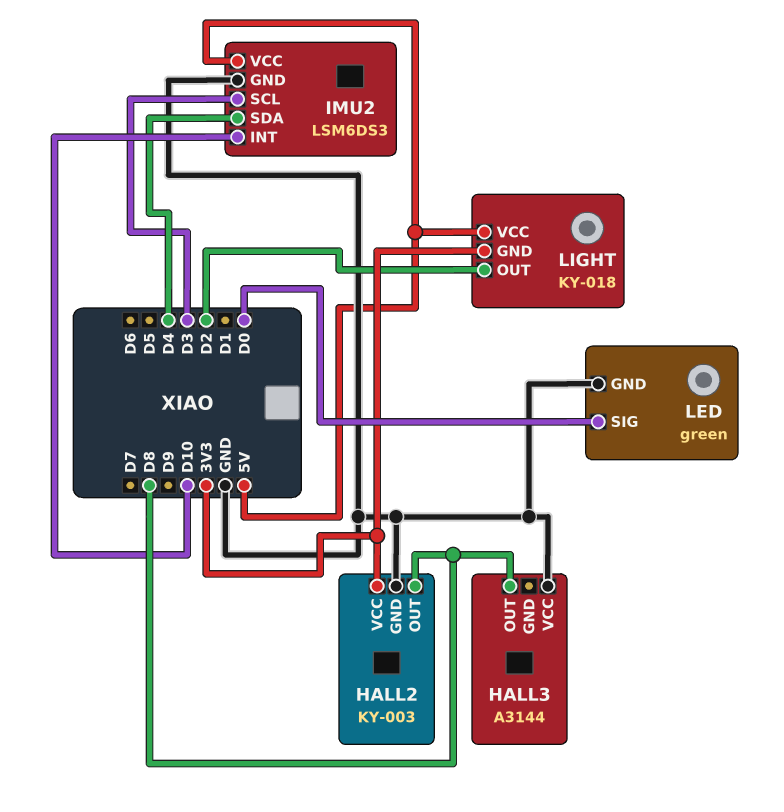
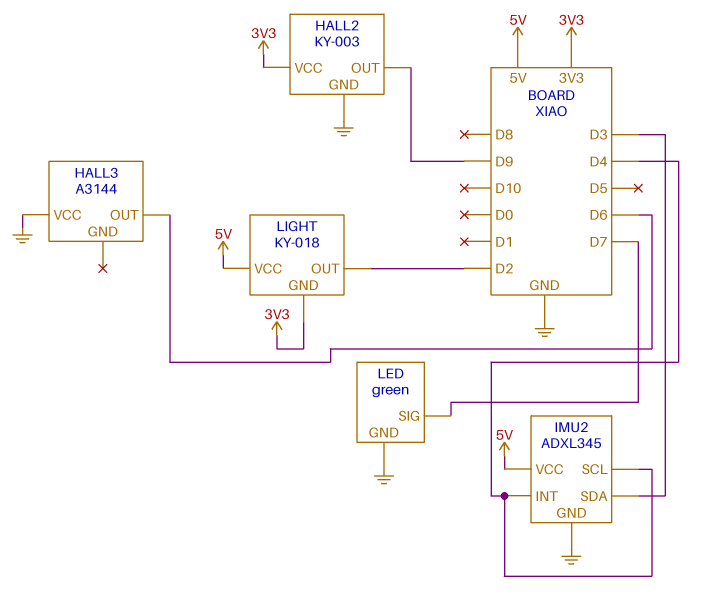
HALL2 pin OUT: D8 -> D9
HALL3 pin OUT: D8 -> D6
IMU2: LSM6DS3 -> ADXL345
IMU2 pin INT: D10 -> D4
IMU2 pin SCL: D3 -> D4
IMU2 pin SDA: D4 -> D3
LED pin SIG: D0 -> D7

